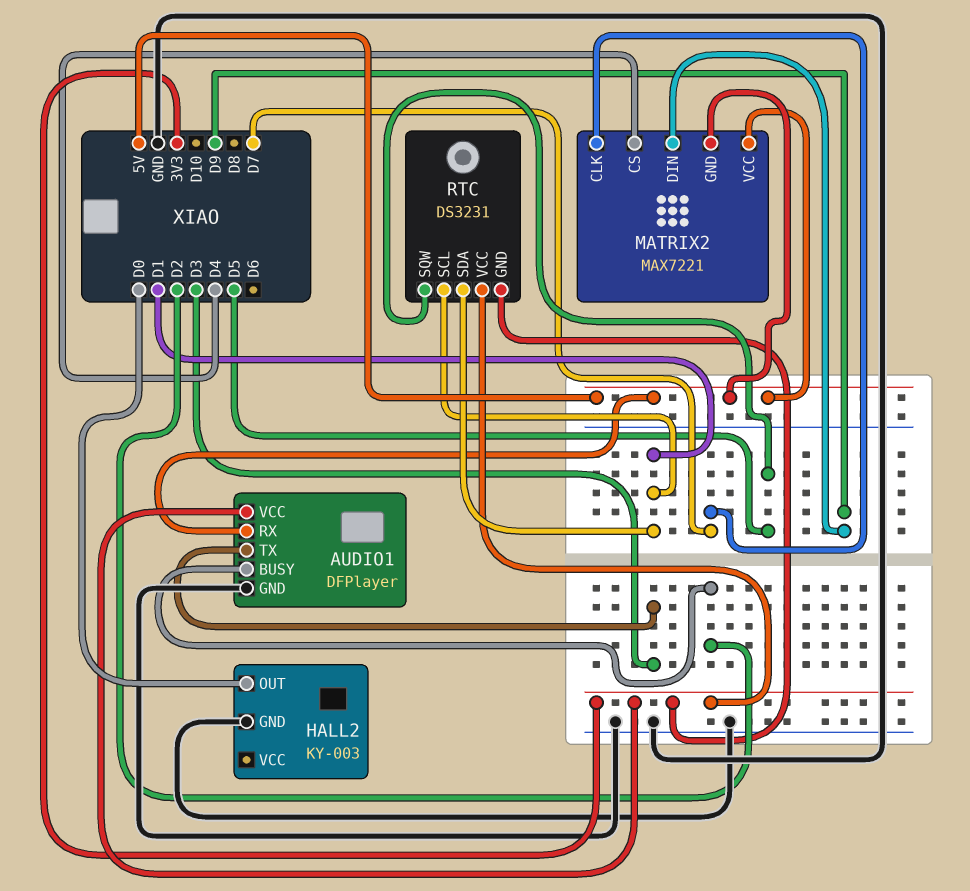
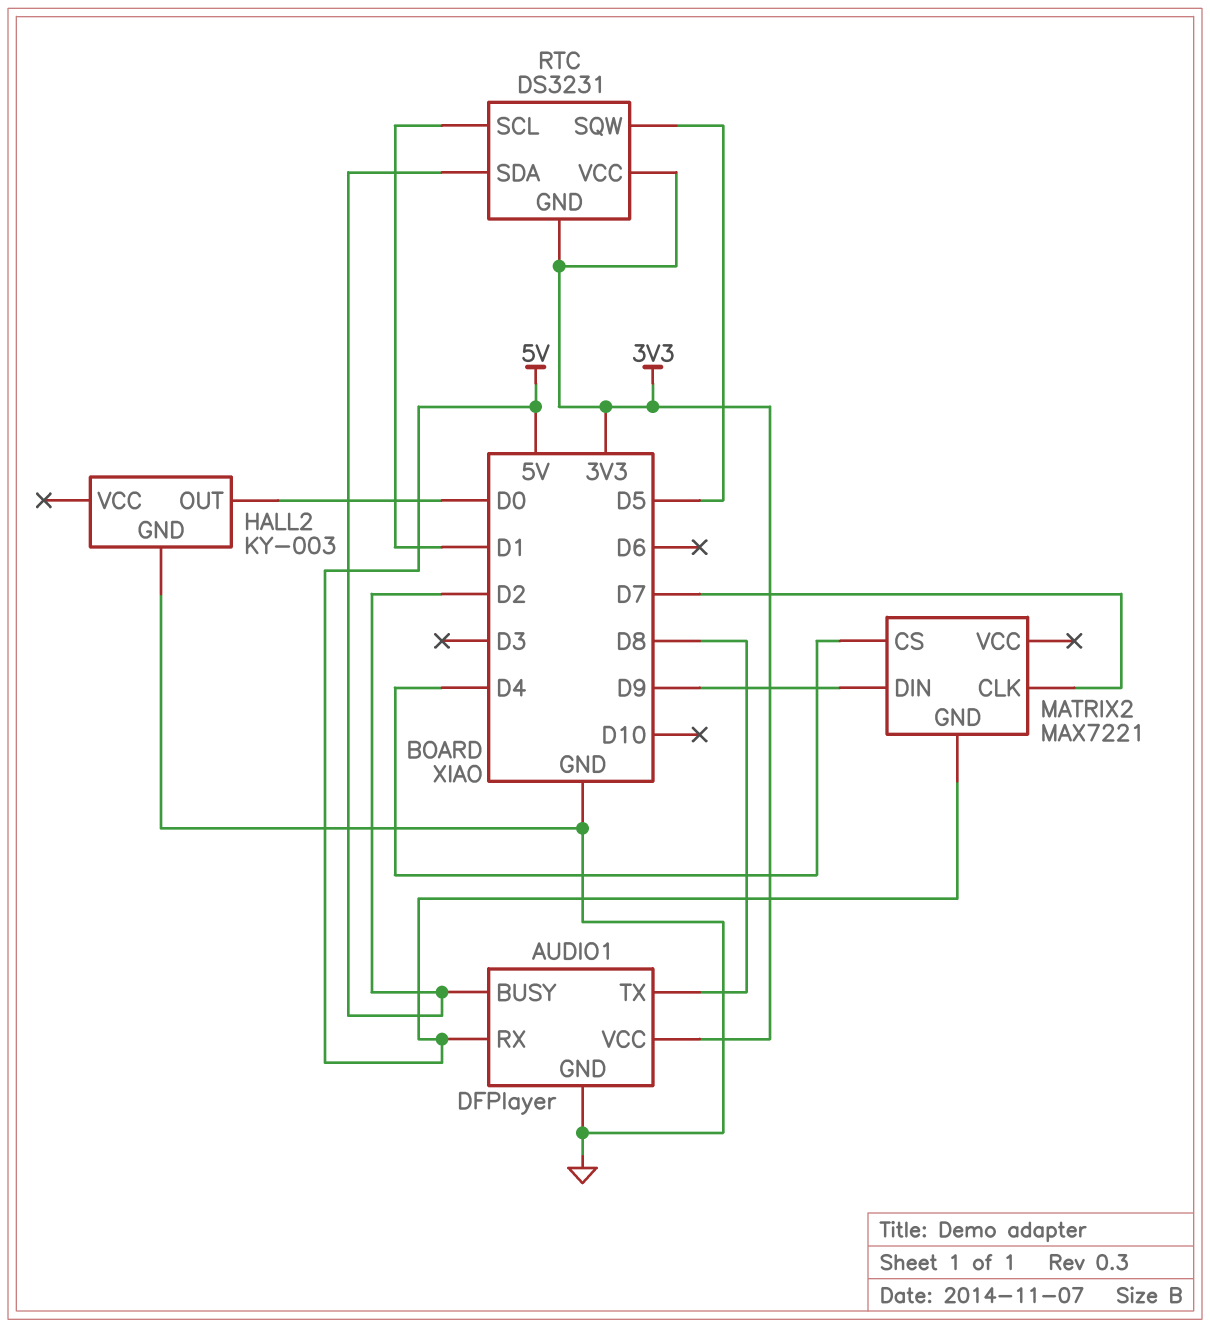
AUDIO1 pin TX: D3 -> D8
MATRIX2 pin VCC: 5V -> none
RTC pin SDA: D1 -> D2

